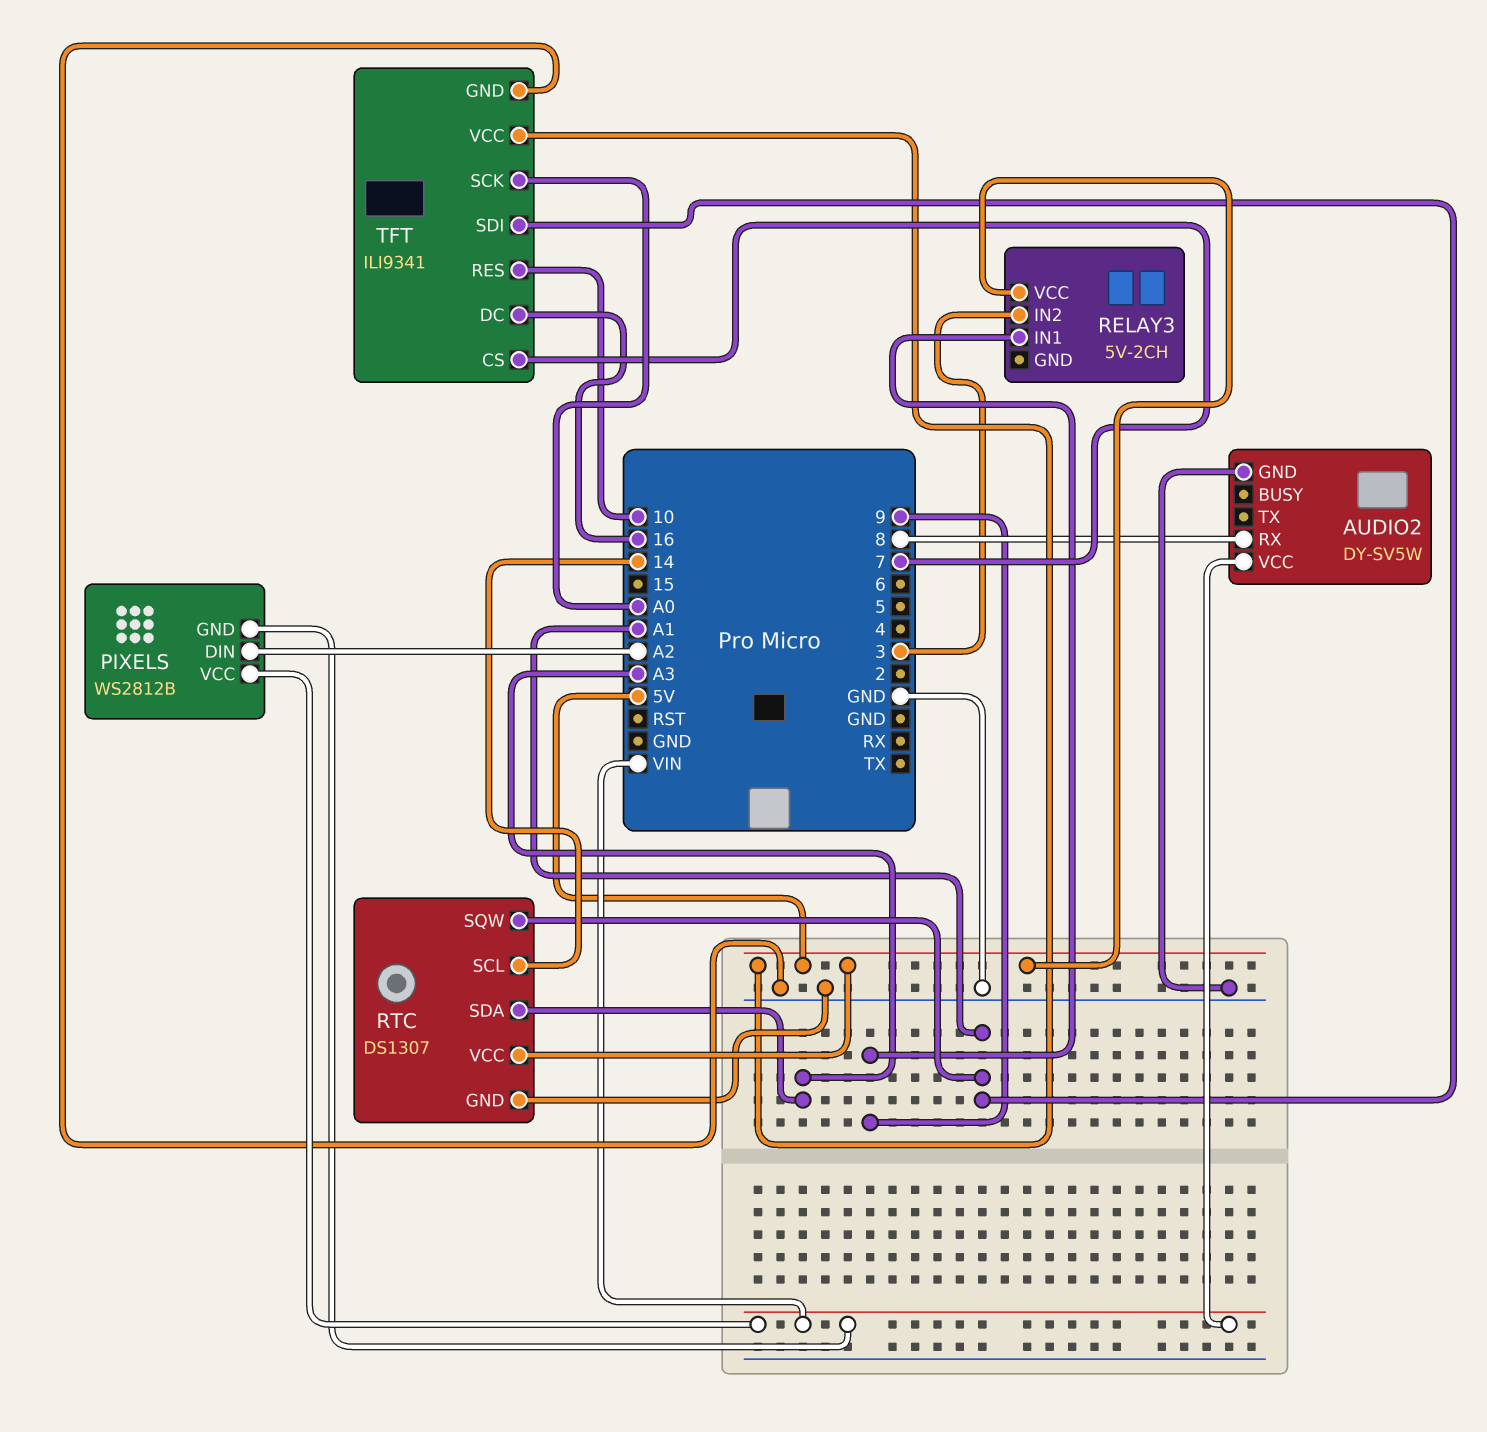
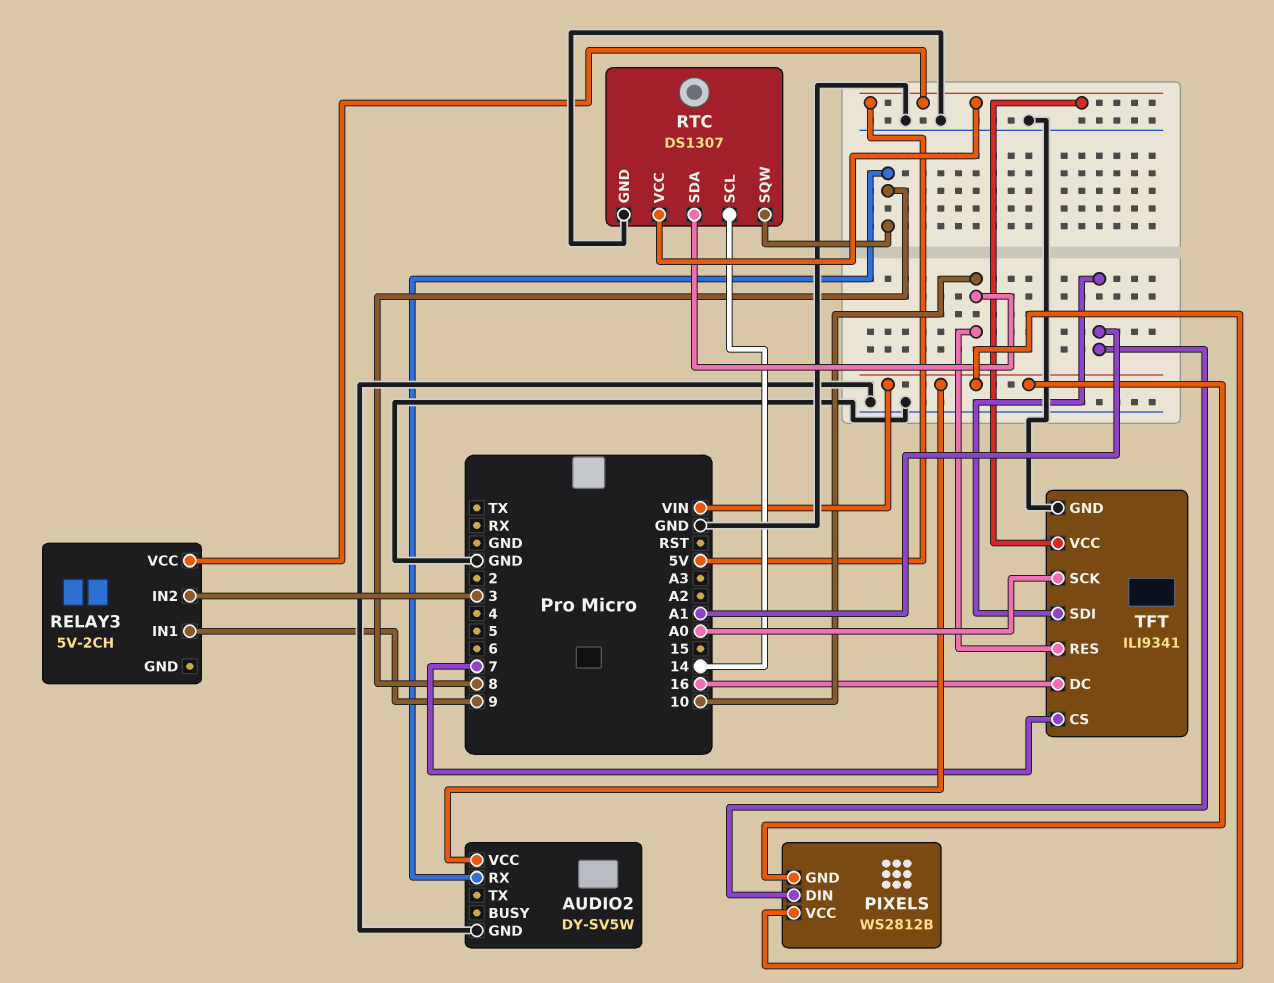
PIXELS pin DIN: A2 -> A1
RTC pin SDA: A3 -> 10
RTC pin SQW: A1 -> 8

